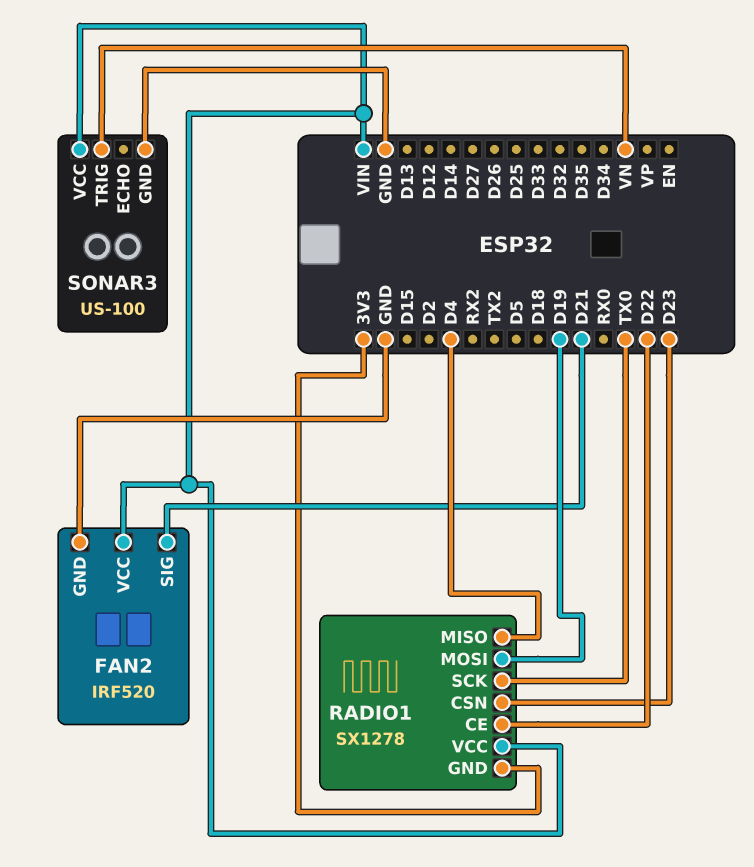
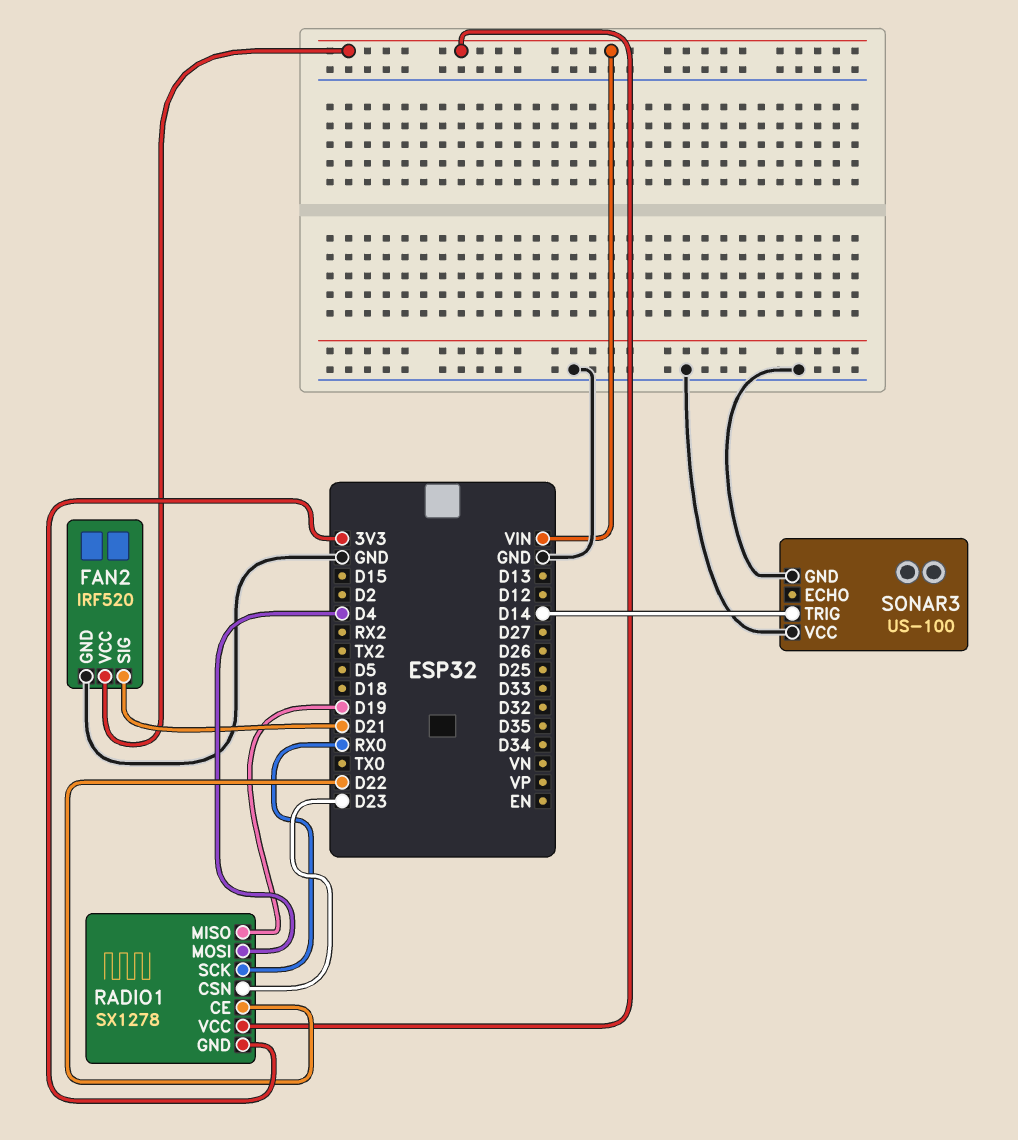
RADIO1 pin MISO: D4 -> D19
RADIO1 pin MOSI: D19 -> D4
RADIO1 pin SCK: TX0 -> RX0
SONAR3 pin TRIG: VN -> D14
SONAR3 pin VCC: VIN -> GND

